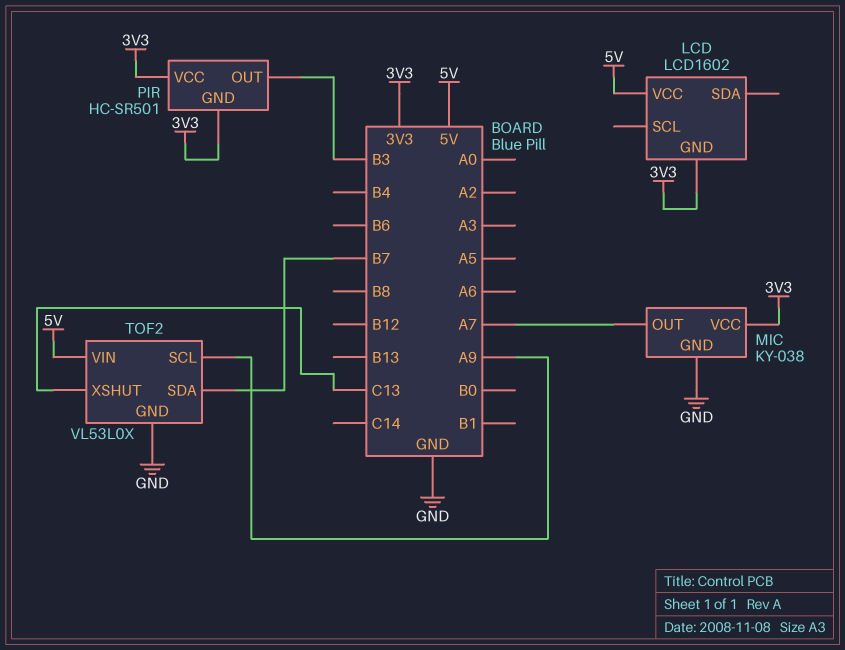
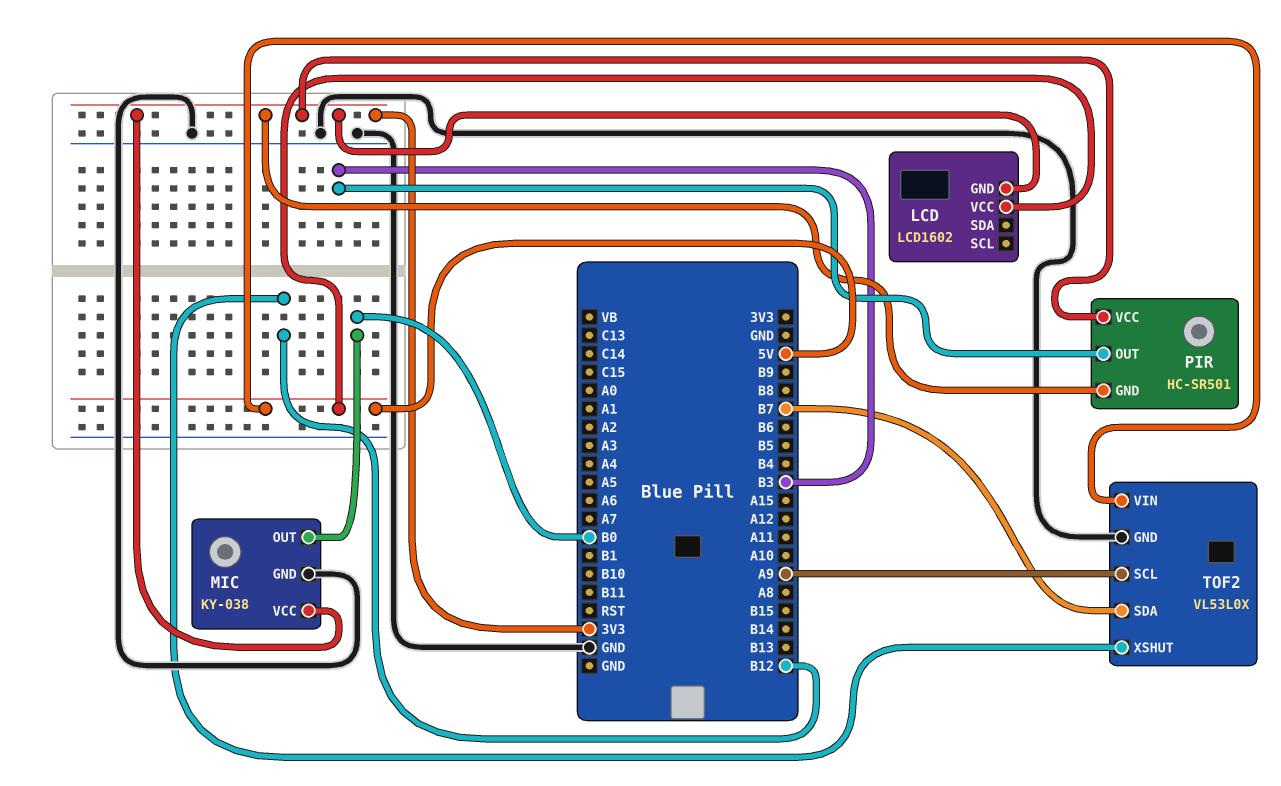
MIC pin OUT: A7 -> B0
TOF2 pin XSHUT: C13 -> B12

